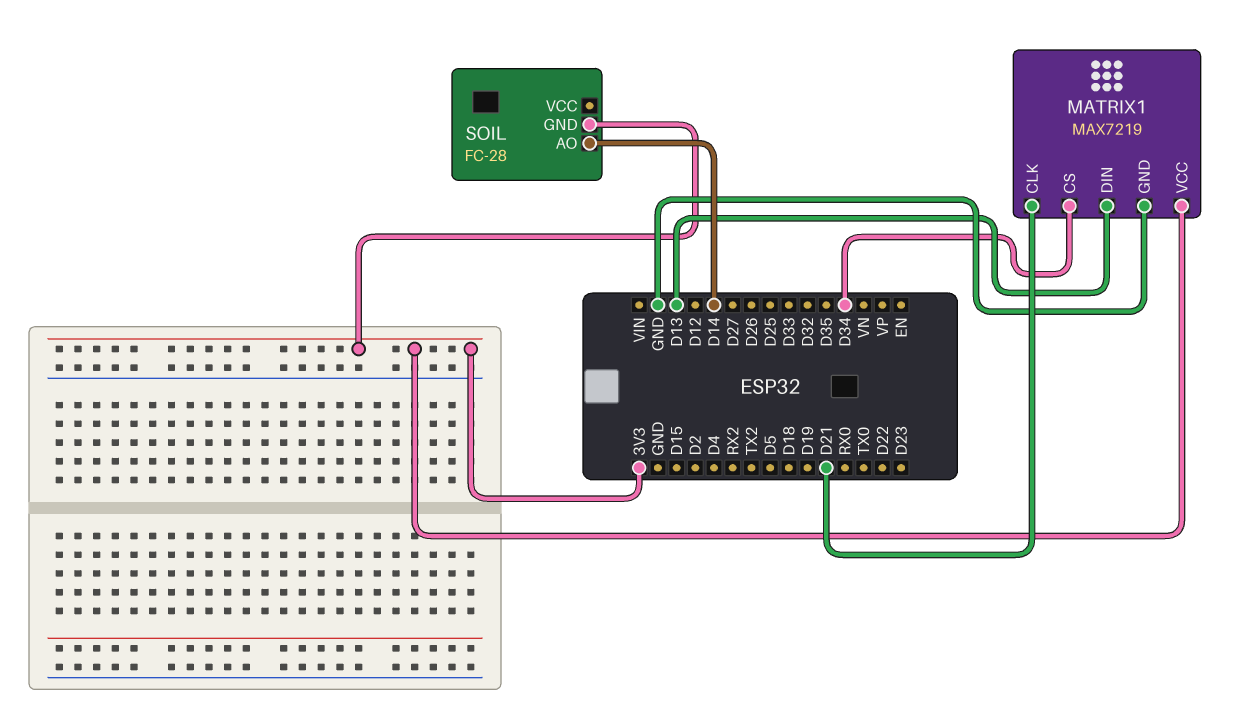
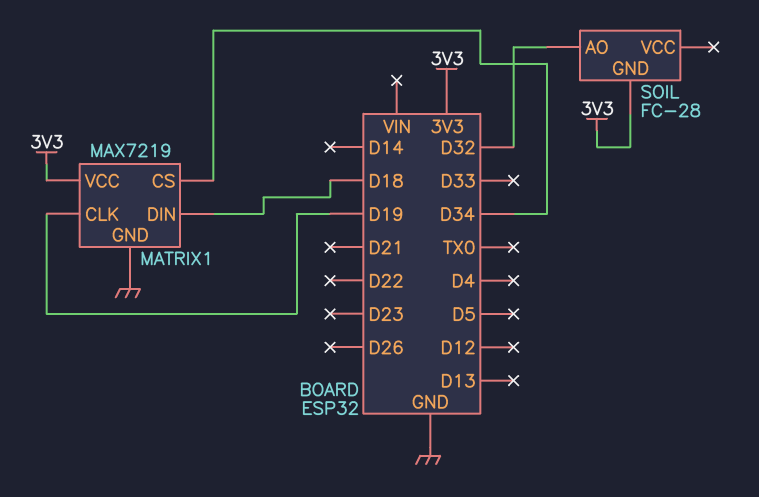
MATRIX1 pin CLK: D21 -> D19
MATRIX1 pin DIN: D13 -> D18
SOIL pin AO: D14 -> D32

